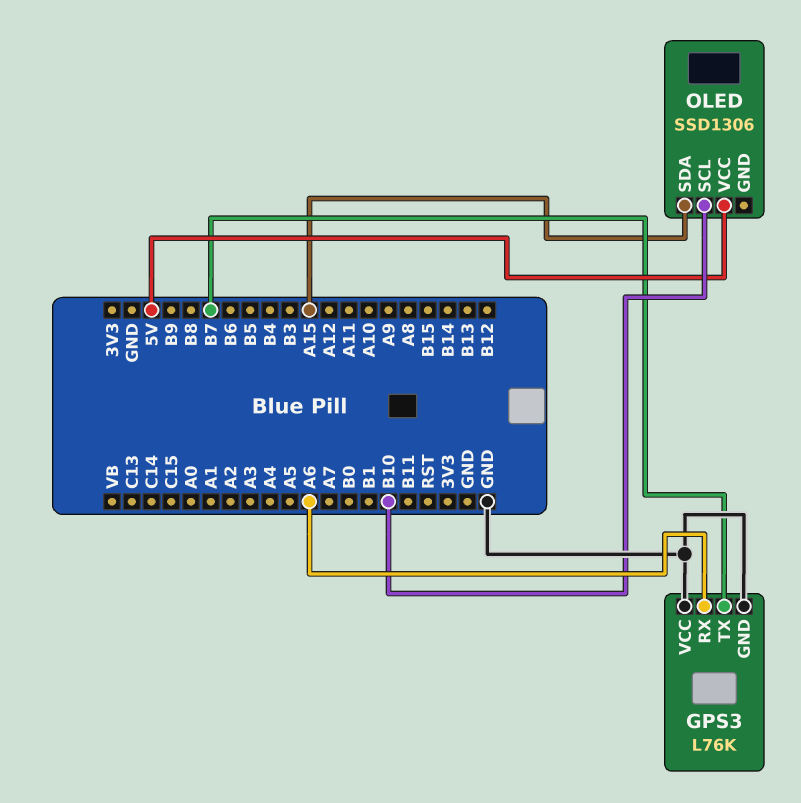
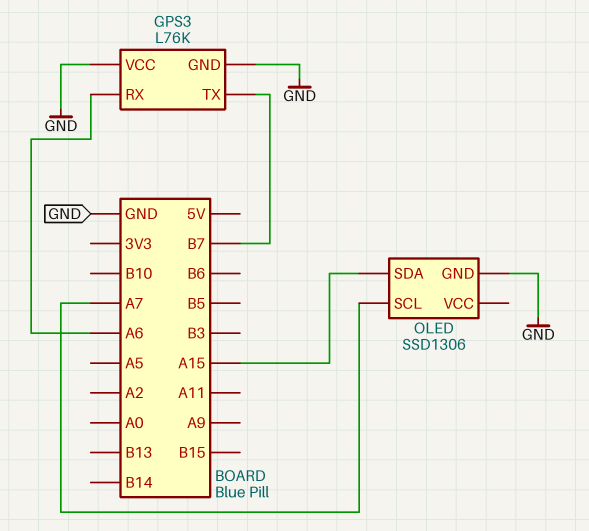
OLED pin GND: none -> GND
OLED pin SCL: B10 -> A7
OLED pin VCC: 5V -> none

